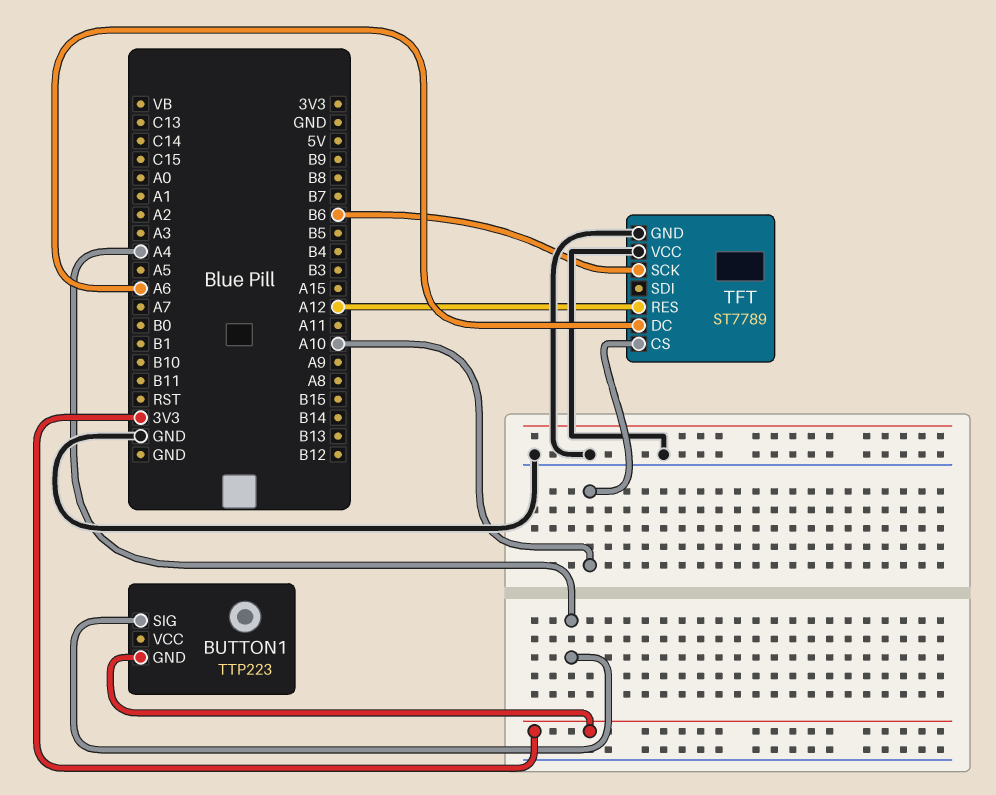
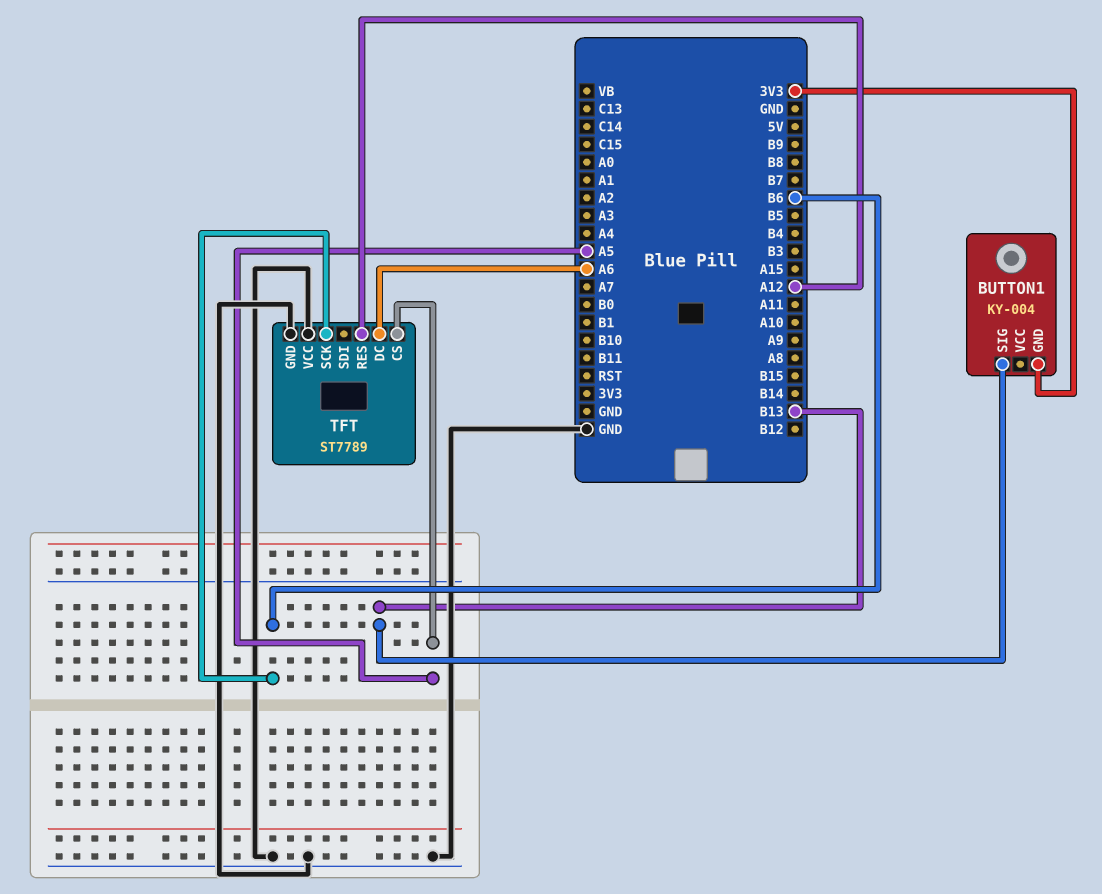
BUTTON1: TTP223 -> KY-004
BUTTON1 pin SIG: A4 -> B13
TFT pin CS: A10 -> A5

